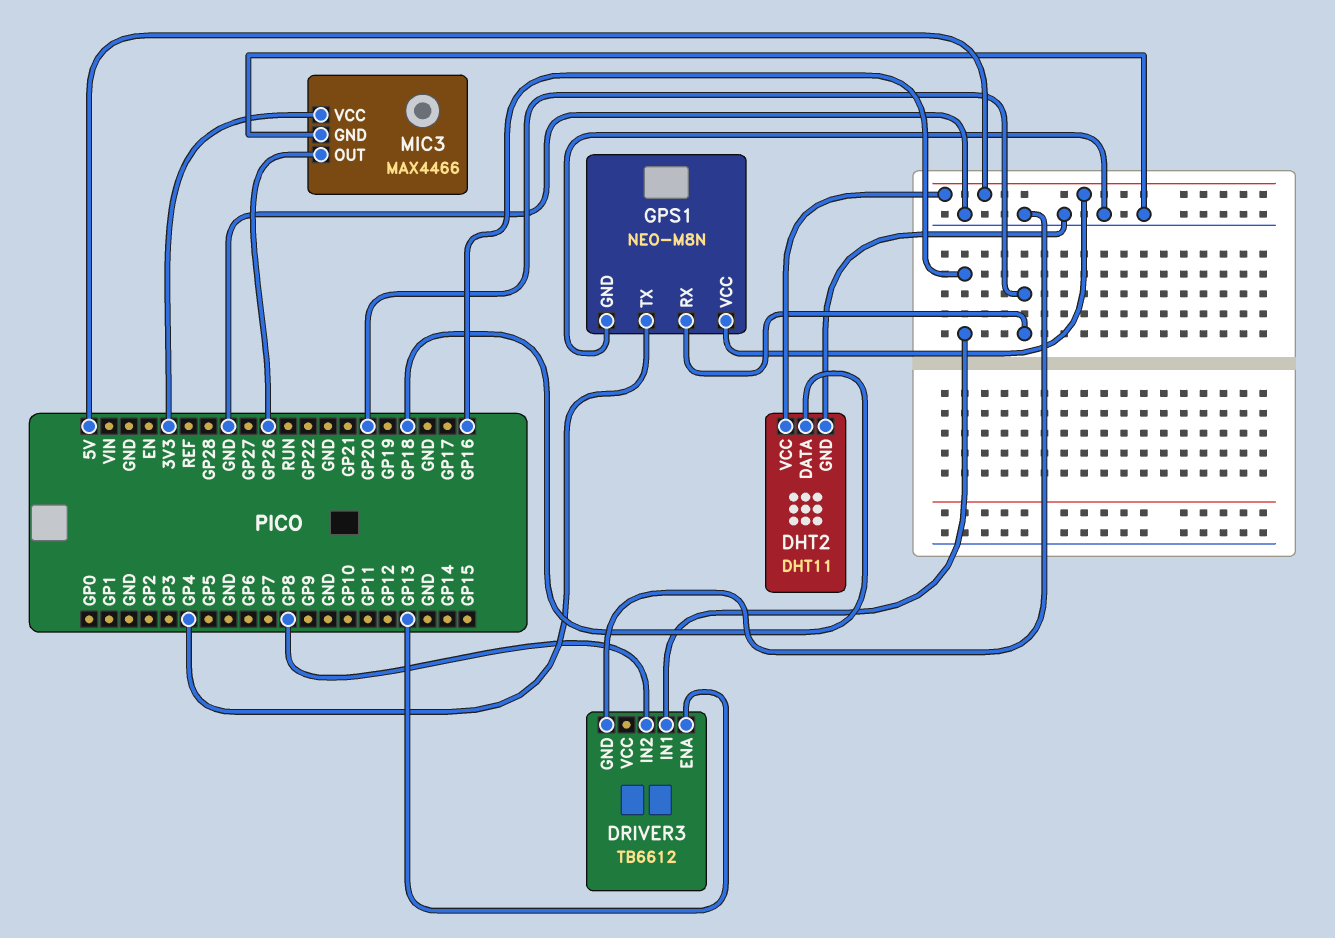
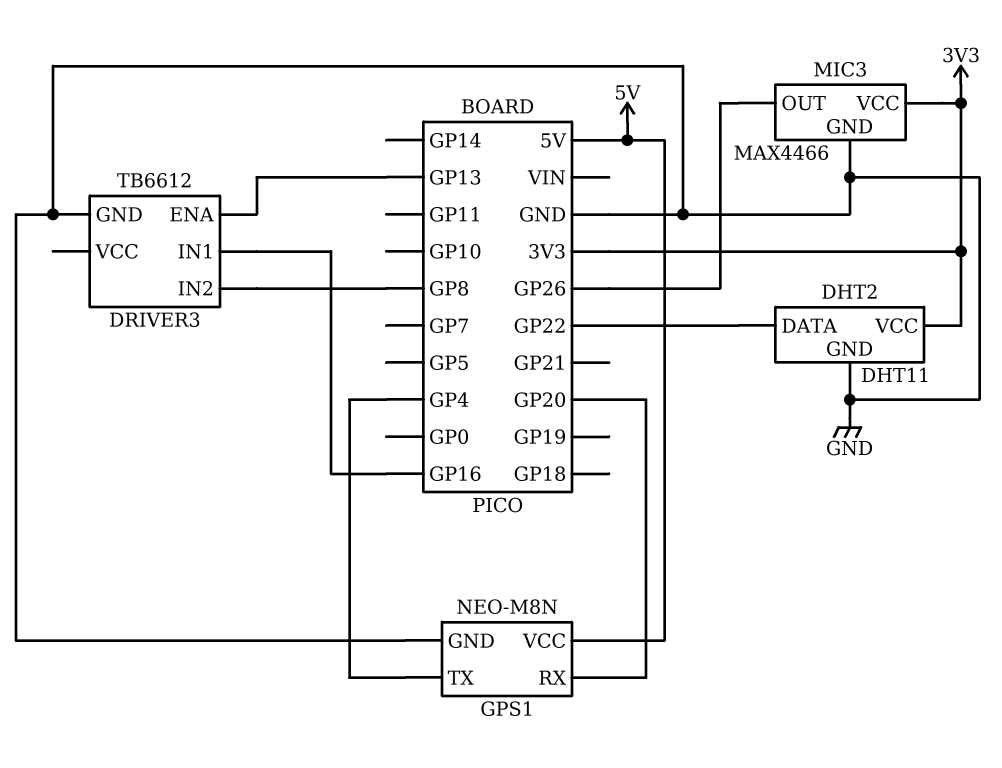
DHT2 pin DATA: GP18 -> GP22
DHT2 pin VCC: 5V -> 3V3

